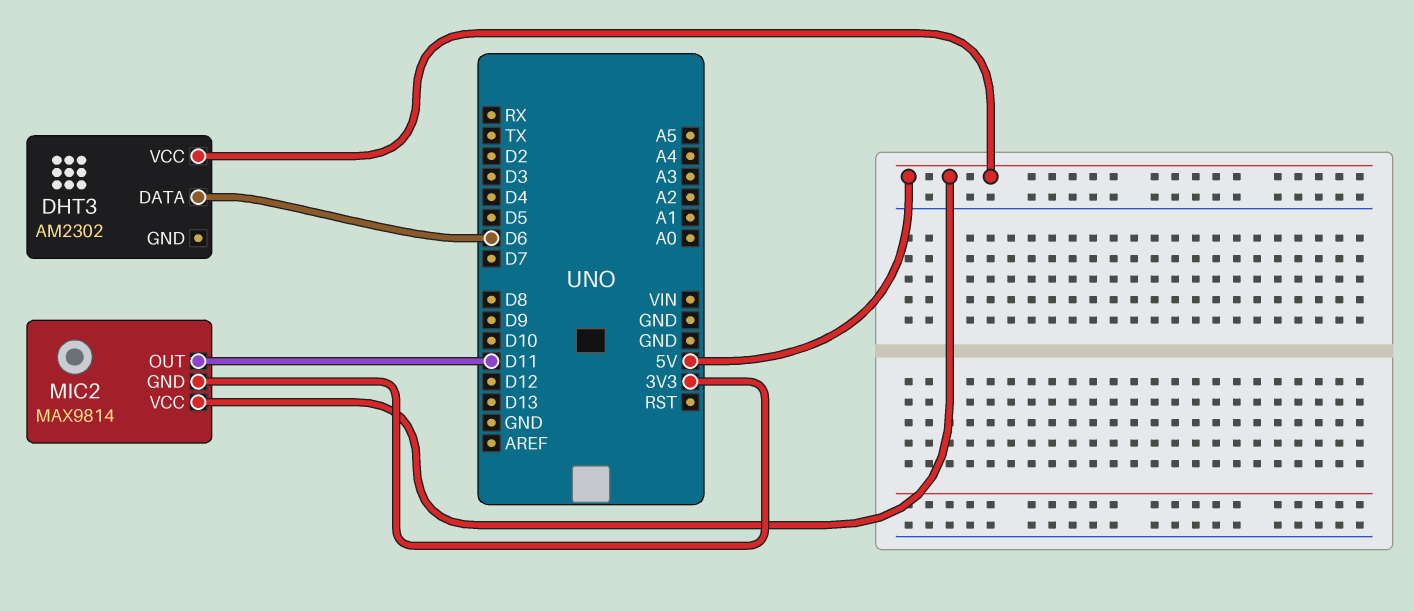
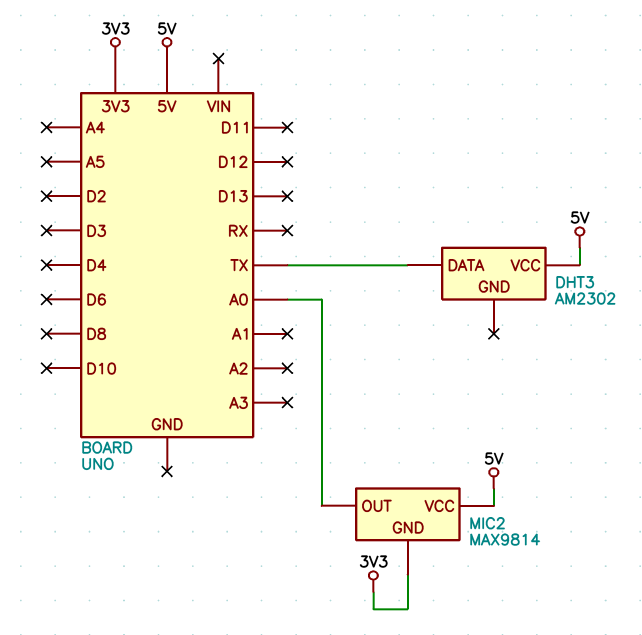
DHT3 pin DATA: D6 -> TX
MIC2 pin OUT: D11 -> A0

